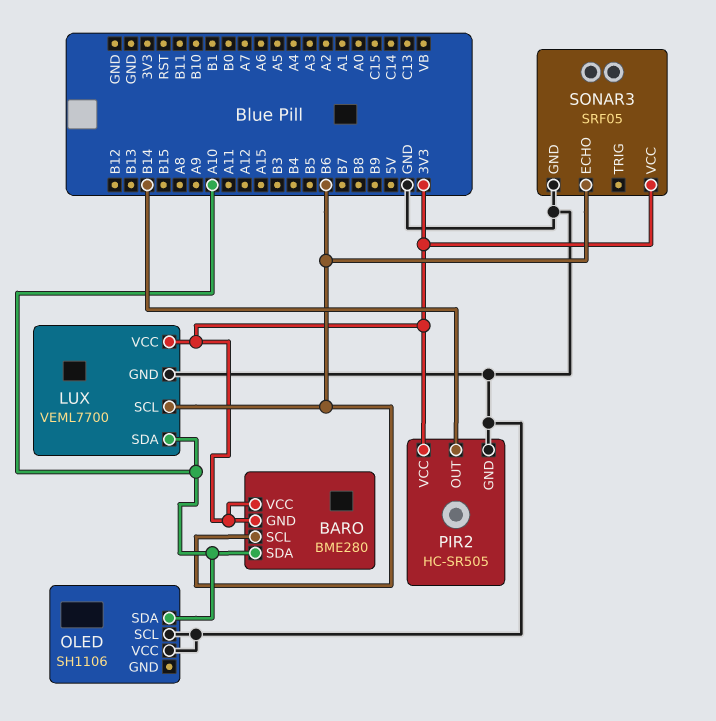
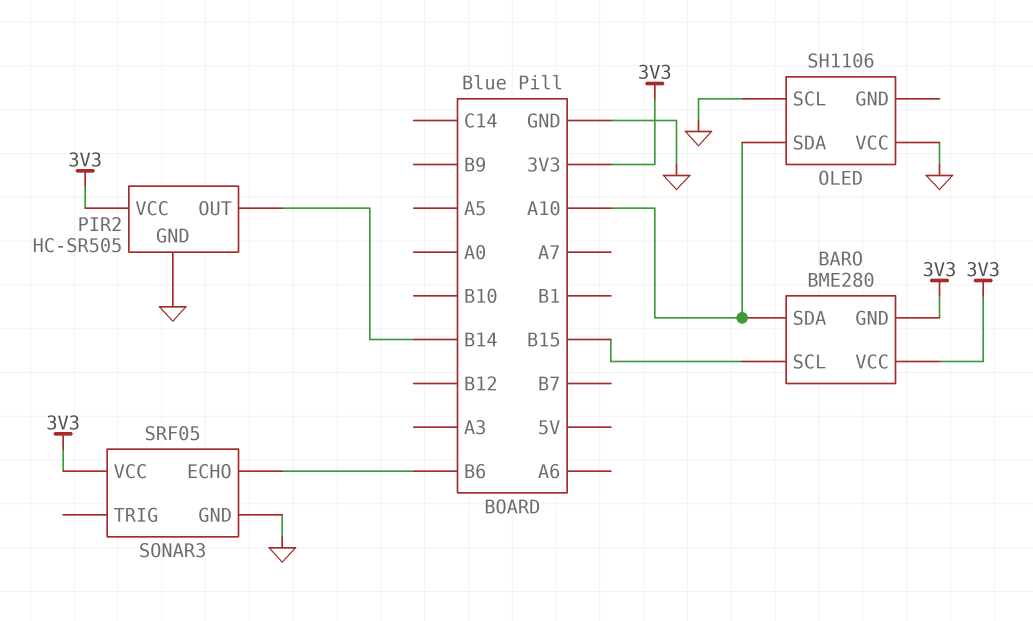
BARO pin SCL: B6 -> B15
LUX: VEML7700 -> none
LUX pin GND: GND -> none
LUX pin SCL: B6 -> none
LUX pin SDA: A10 -> none
LUX pin VCC: 3V3 -> none

